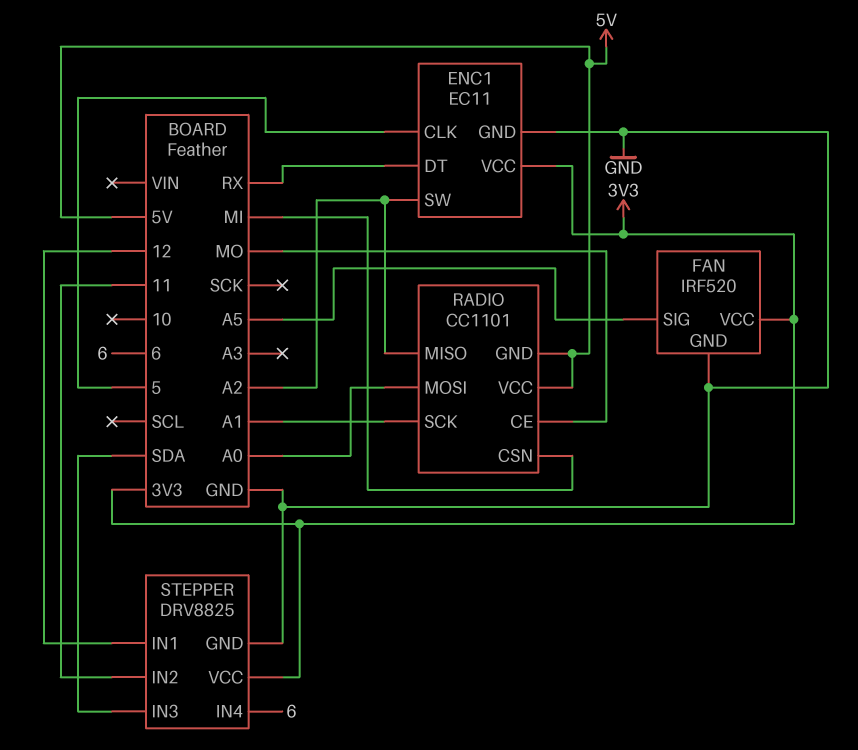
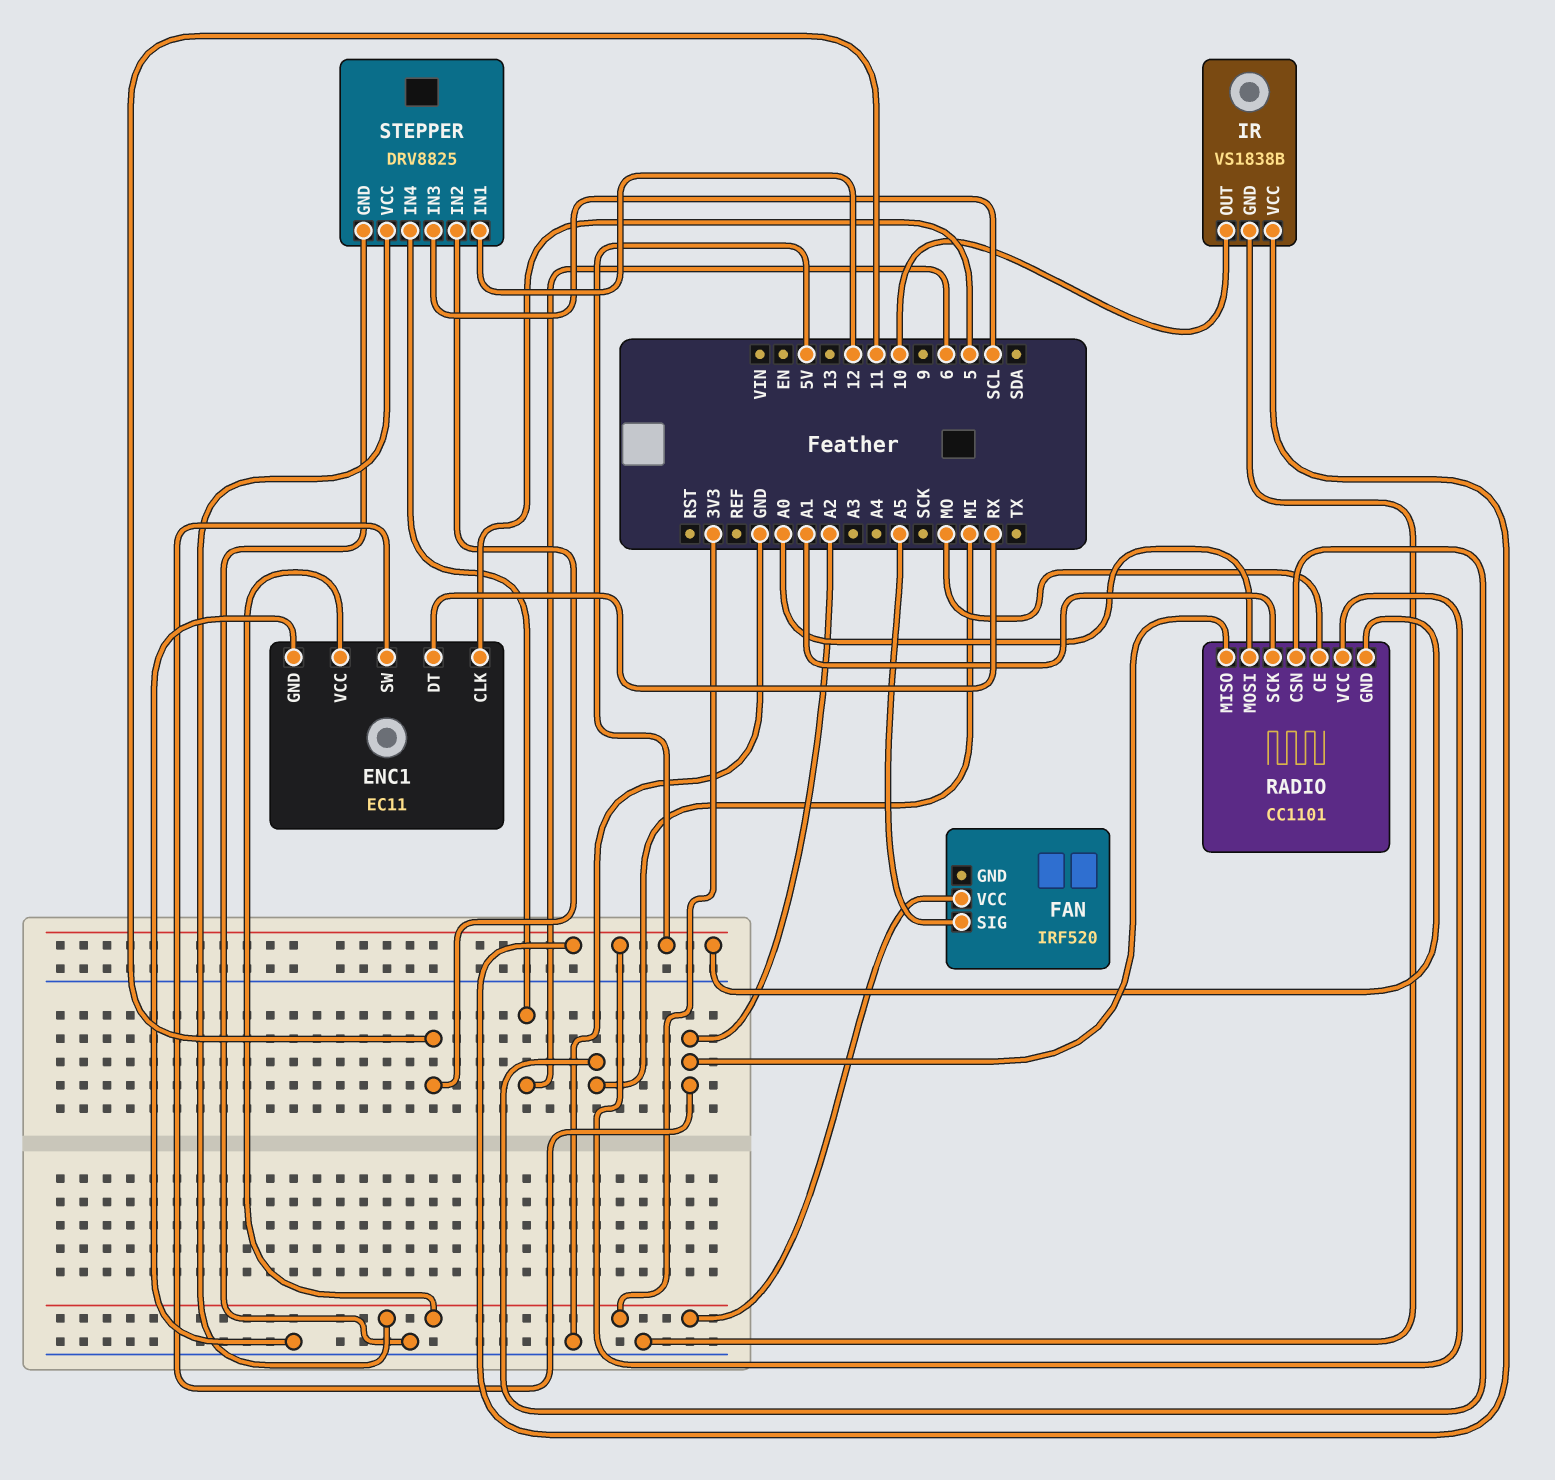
FAN pin GND: GND -> none
IR: none -> VS1838B
IR pin GND: none -> GND
IR pin OUT: none -> 10
IR pin VCC: none -> 5V
STEPPER pin IN3: SDA -> SCL

